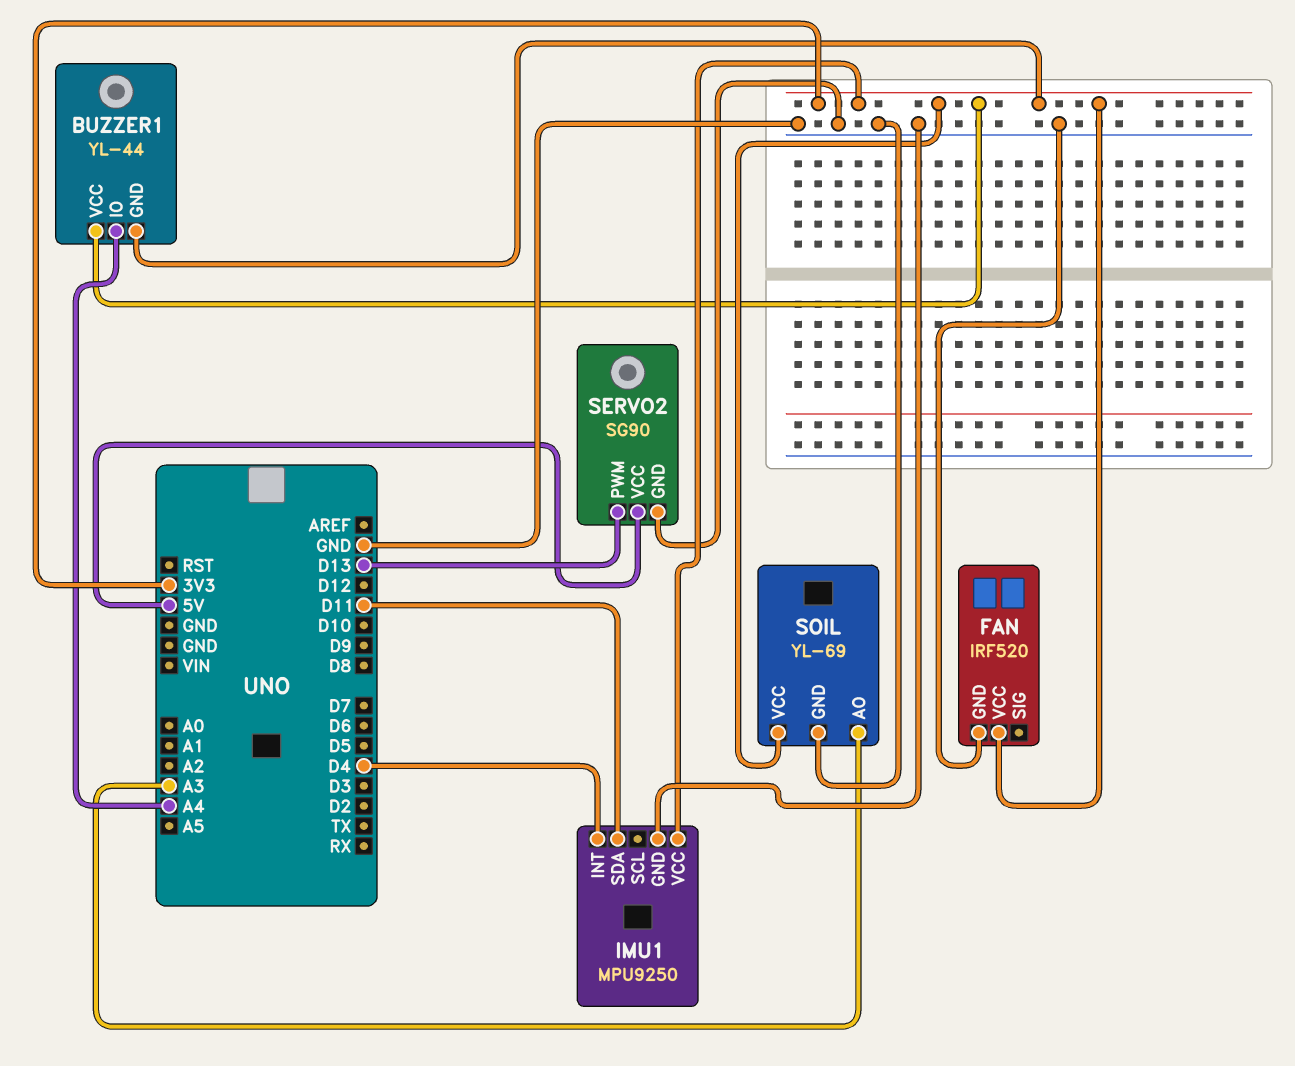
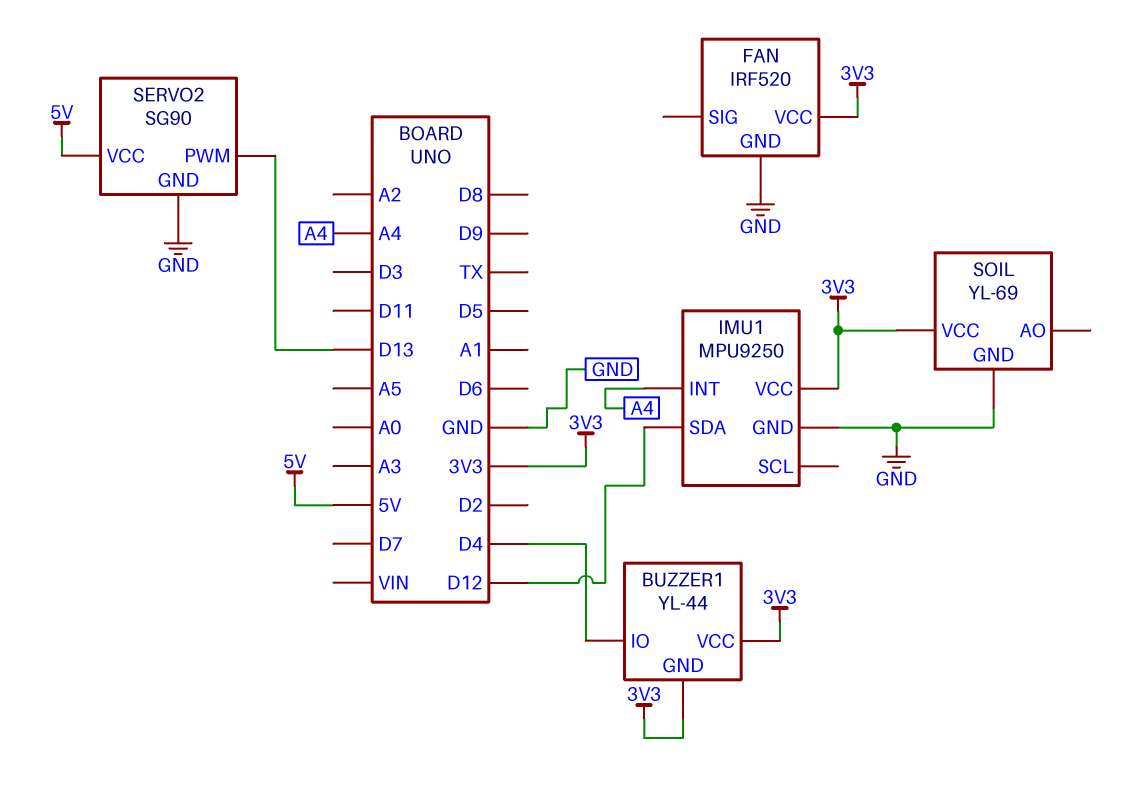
BUZZER1 pin IO: A4 -> D4
IMU1 pin INT: D4 -> A4
IMU1 pin SDA: D11 -> D12
SOIL pin AO: A3 -> none

